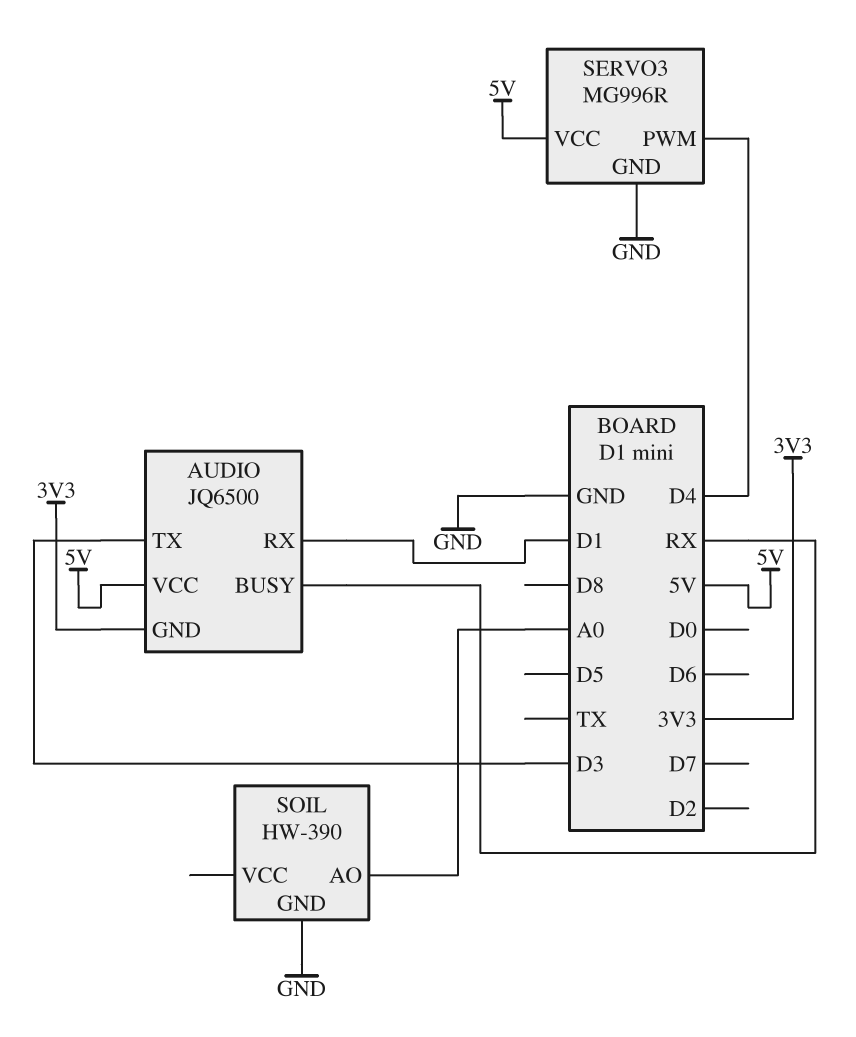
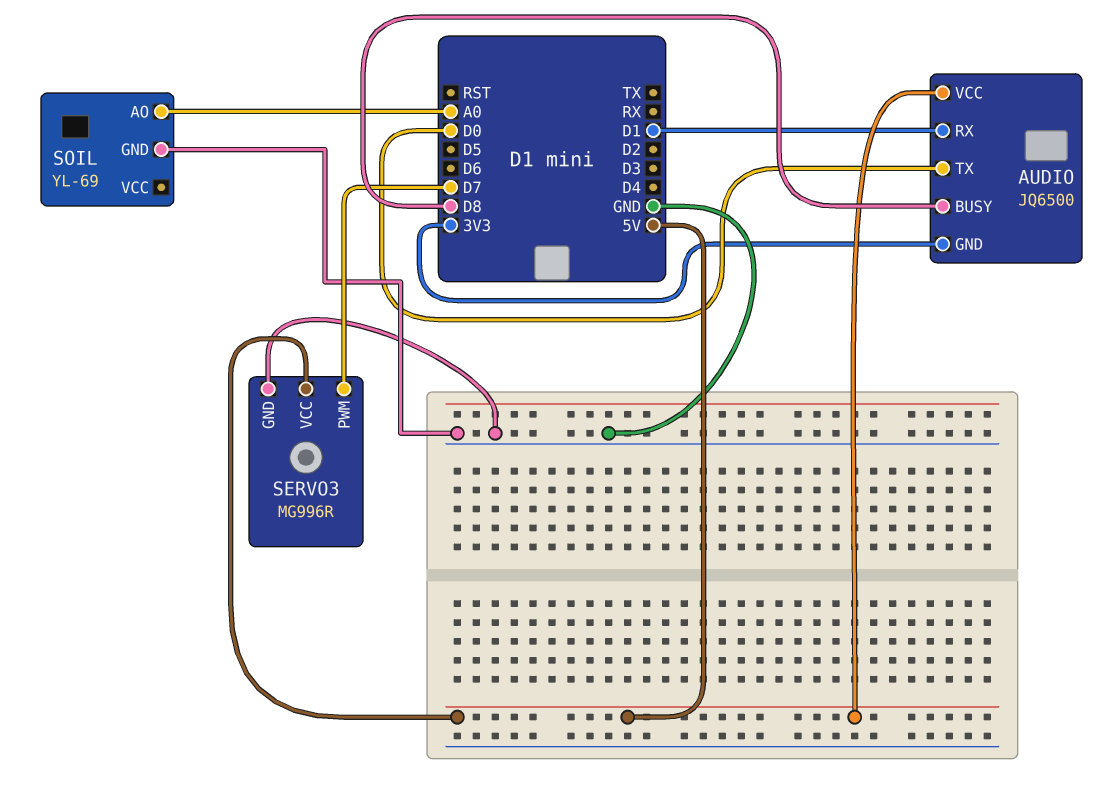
AUDIO pin BUSY: RX -> D8
AUDIO pin TX: D3 -> D0
SERVO3 pin PWM: D4 -> D7
SOIL: HW-390 -> YL-69

